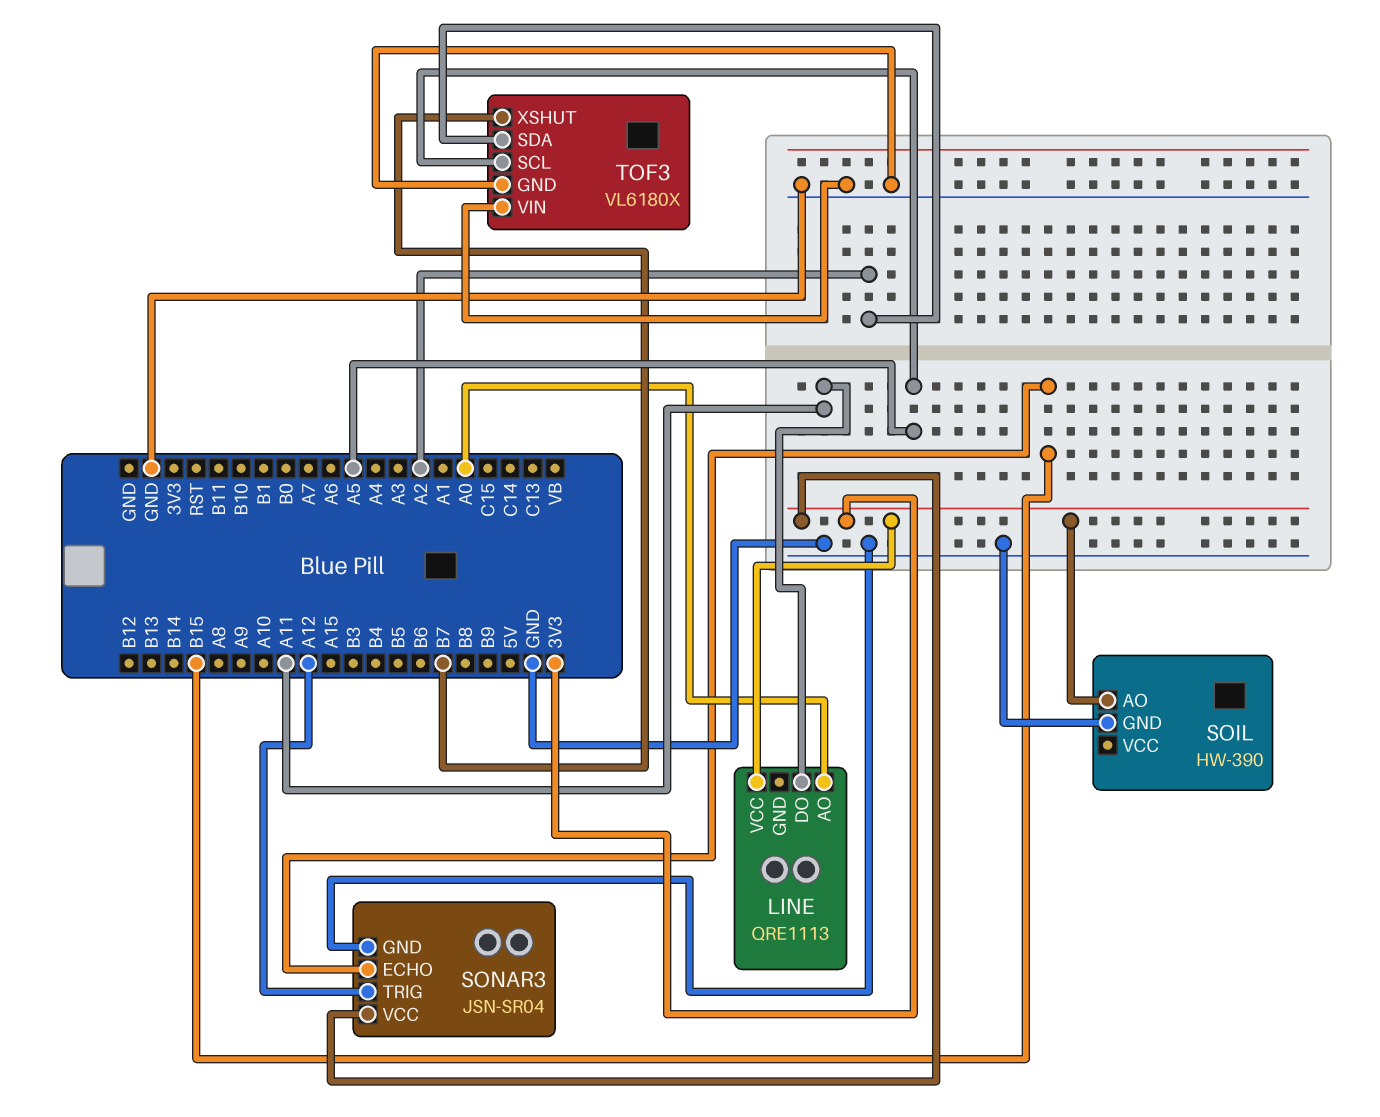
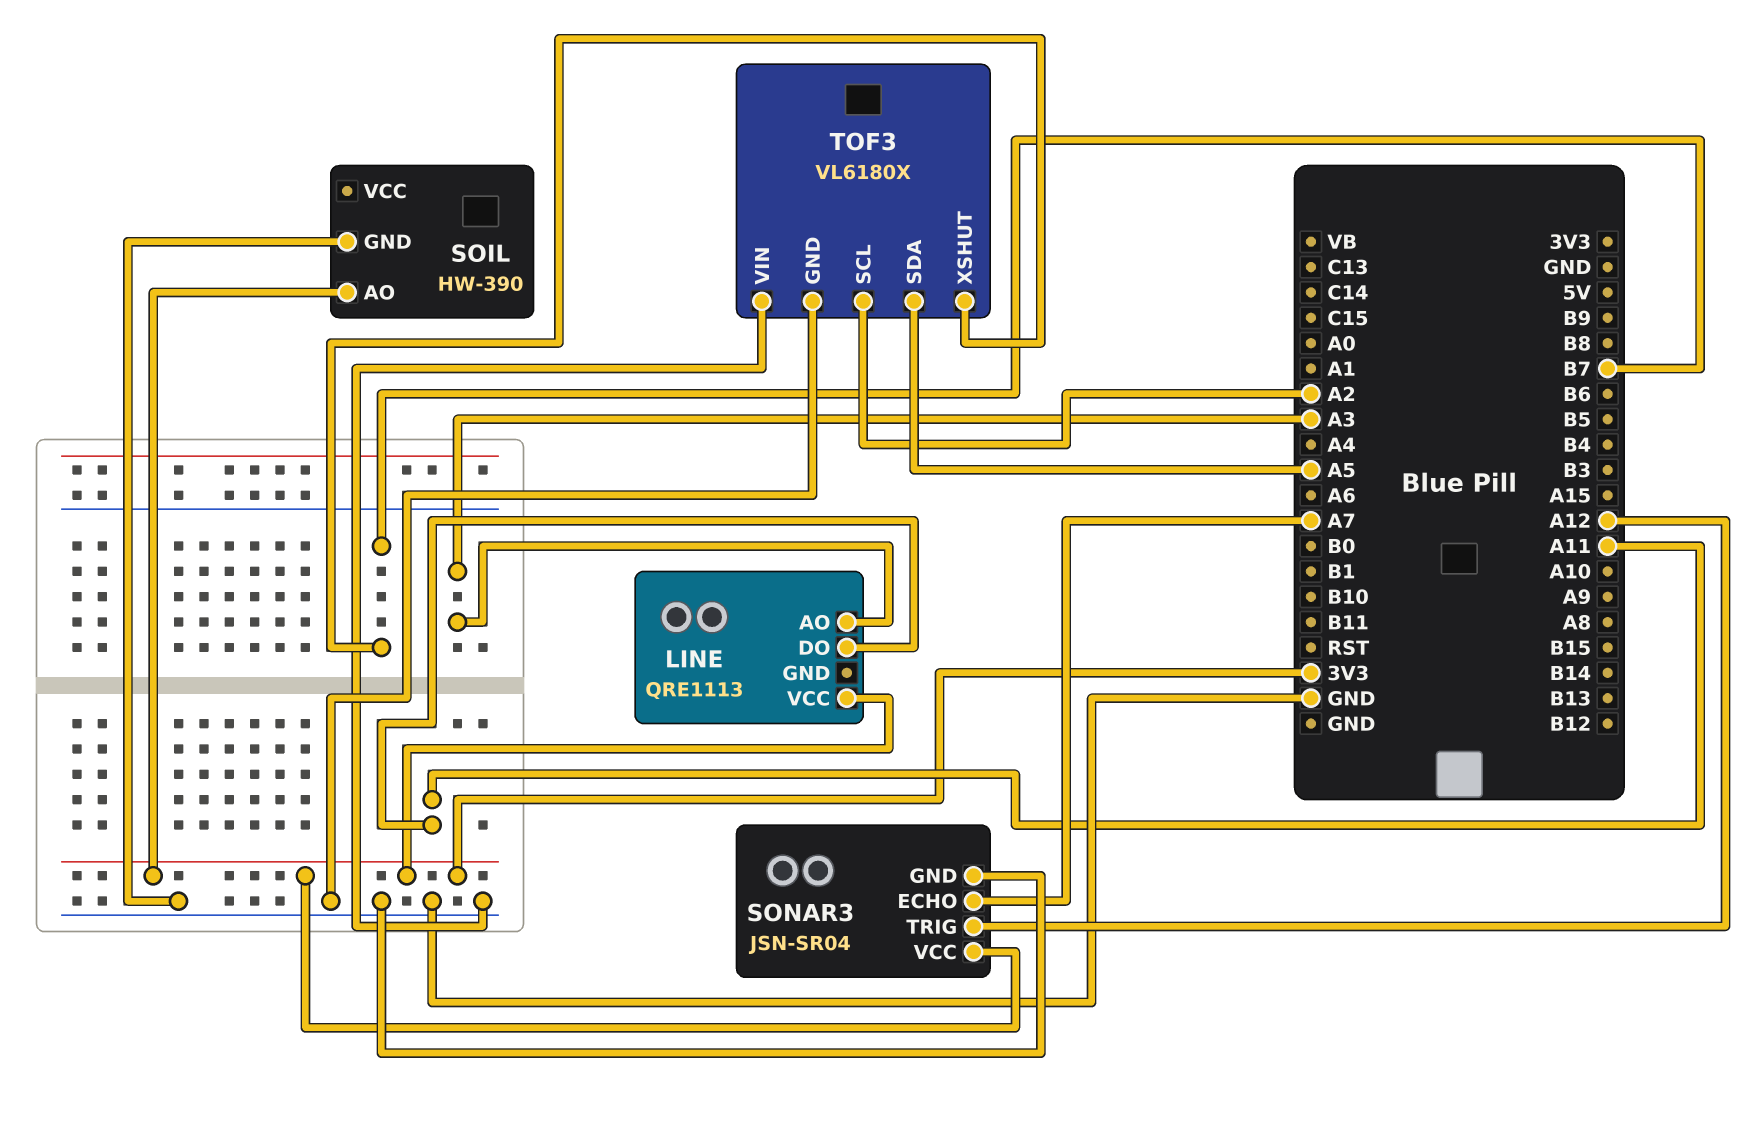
LINE pin AO: A0 -> A3
SONAR3 pin ECHO: B15 -> A7
TOF3 pin SCL: A5 -> A2
TOF3 pin SDA: A2 -> A5

